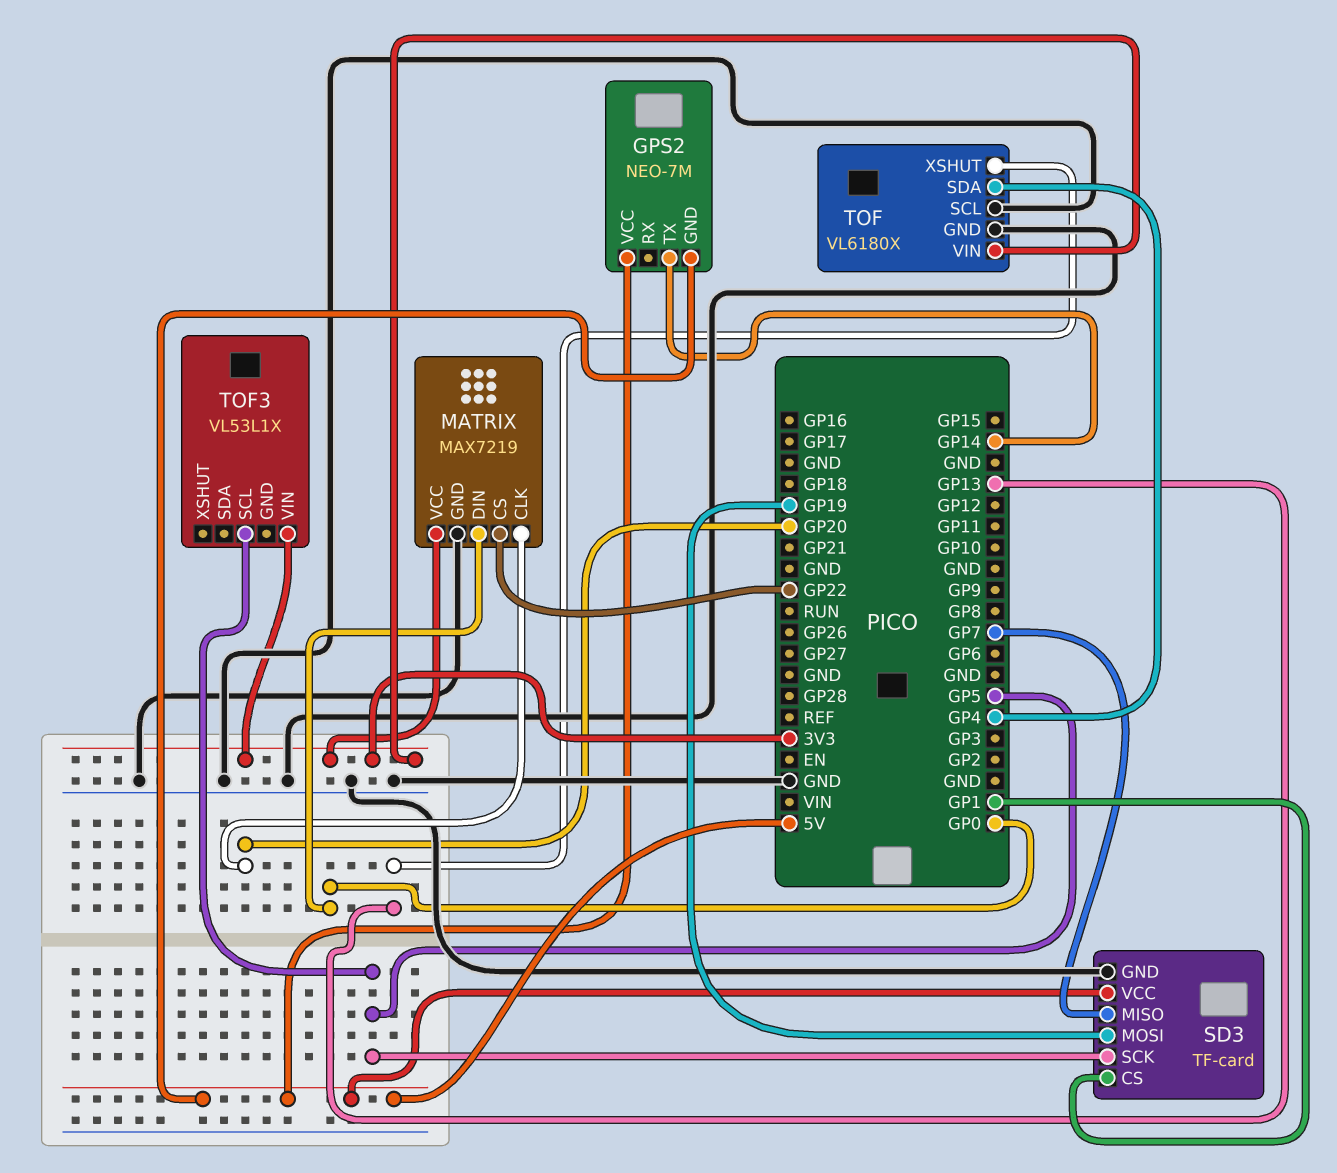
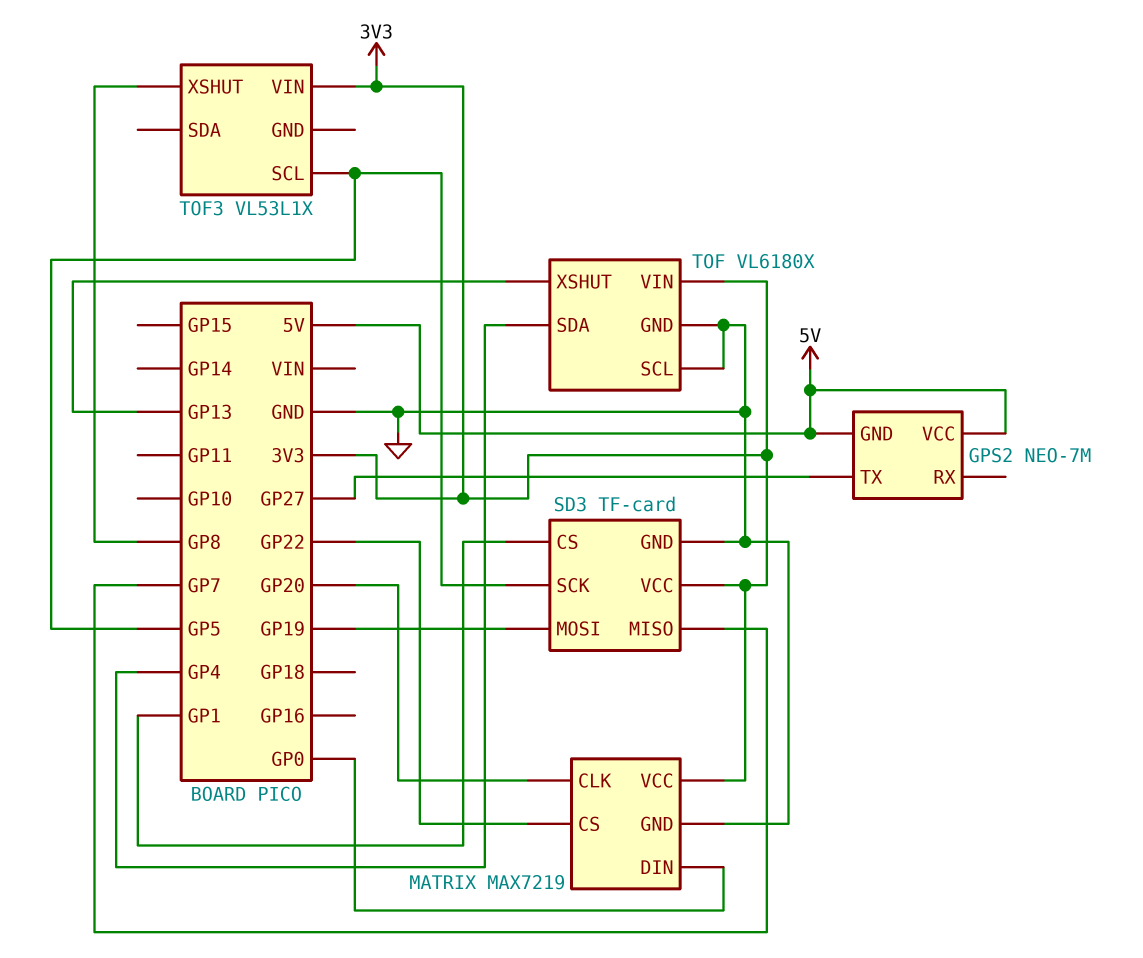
GPS2 pin TX: GP14 -> GP27
SD3 pin VCC: 5V -> 3V3
TOF3 pin XSHUT: none -> GP8

